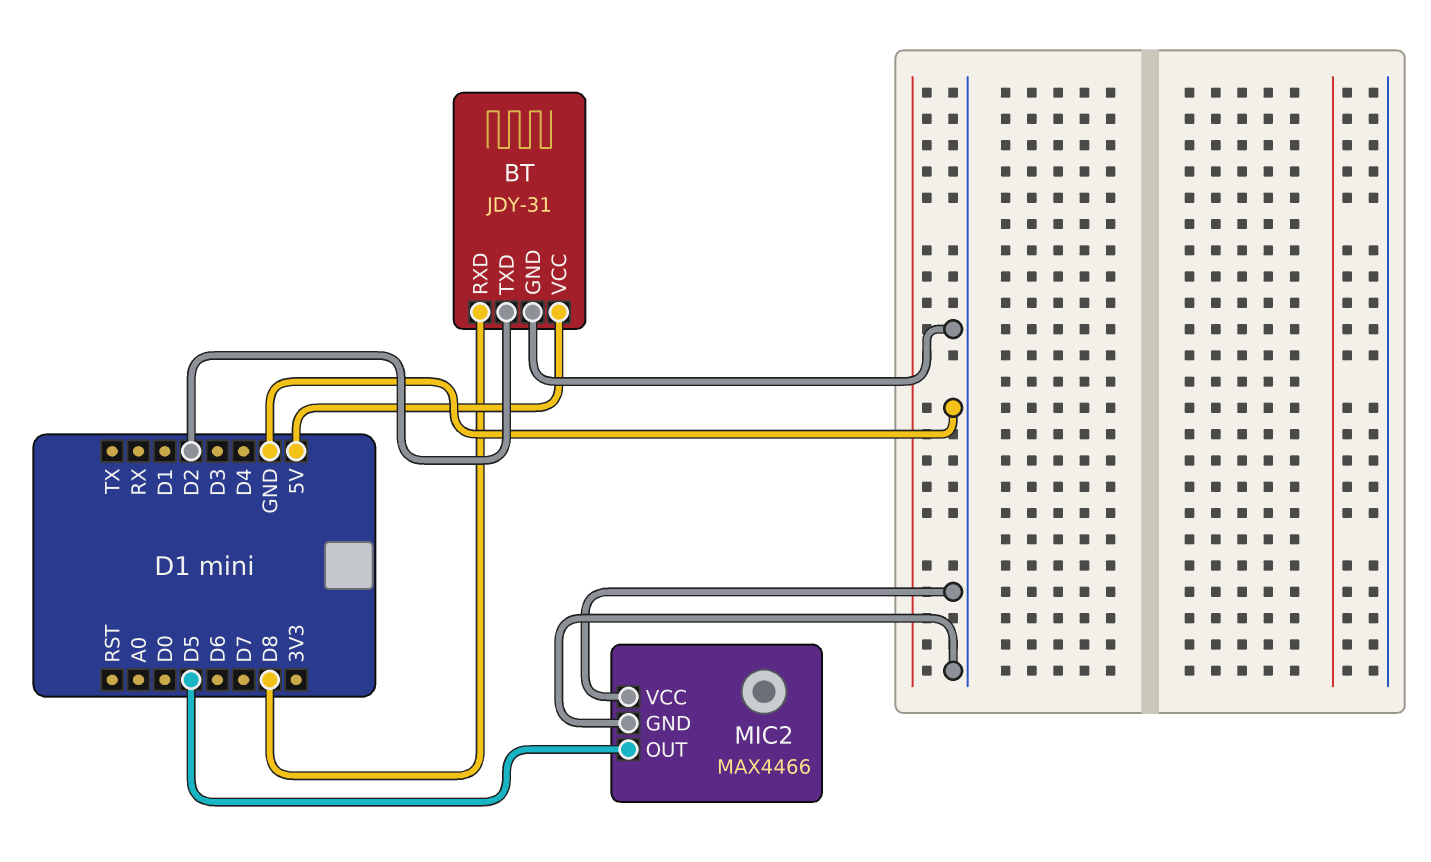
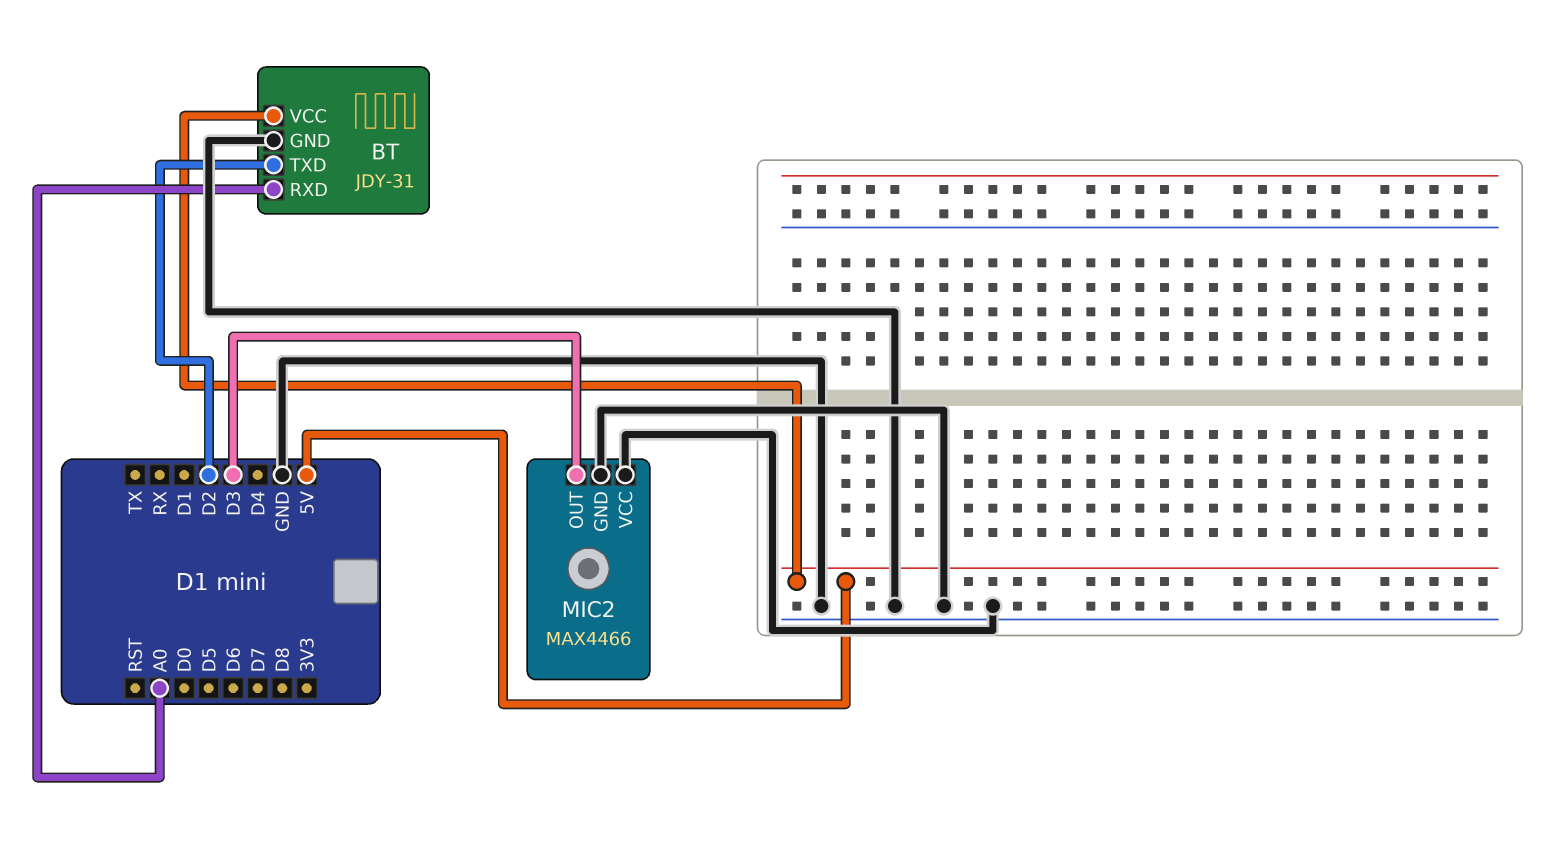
BT pin RXD: D8 -> A0
MIC2 pin OUT: D5 -> D3

